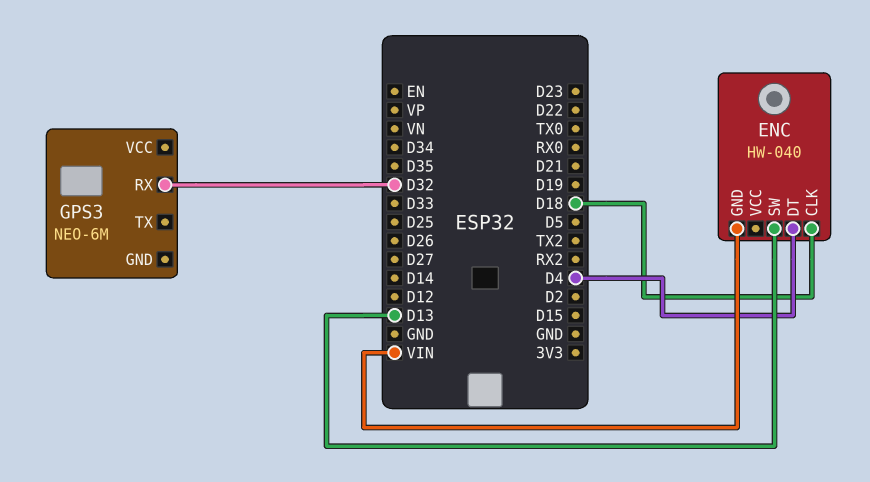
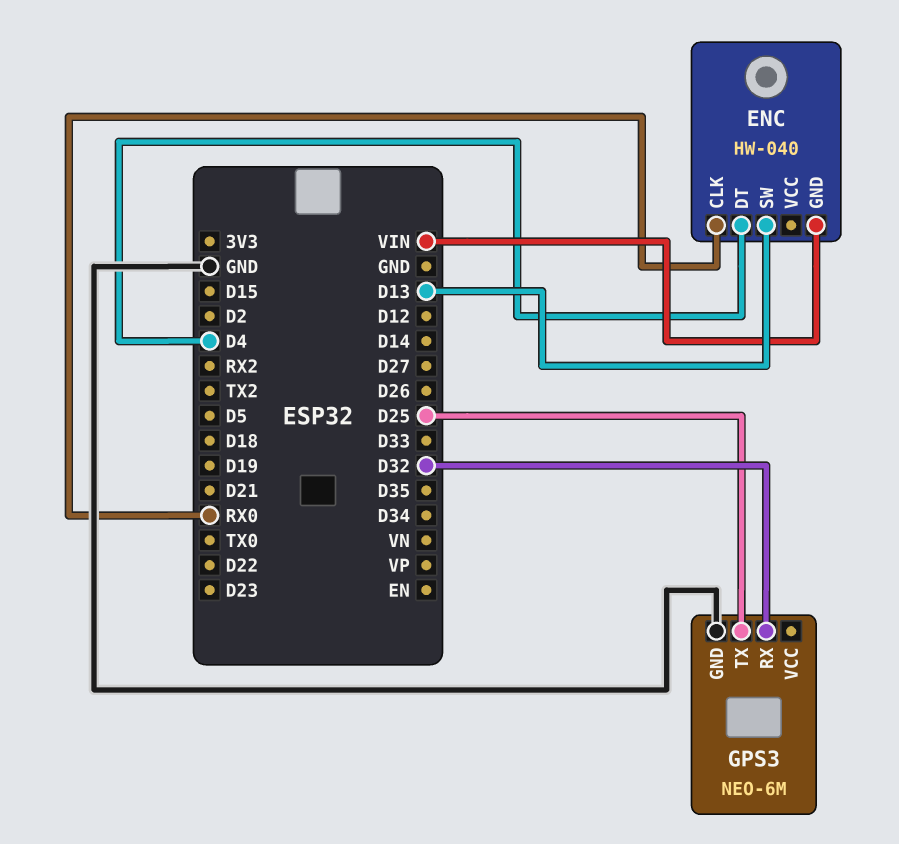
ENC pin CLK: D18 -> RX0
GPS3 pin GND: none -> GND
GPS3 pin TX: none -> D25

